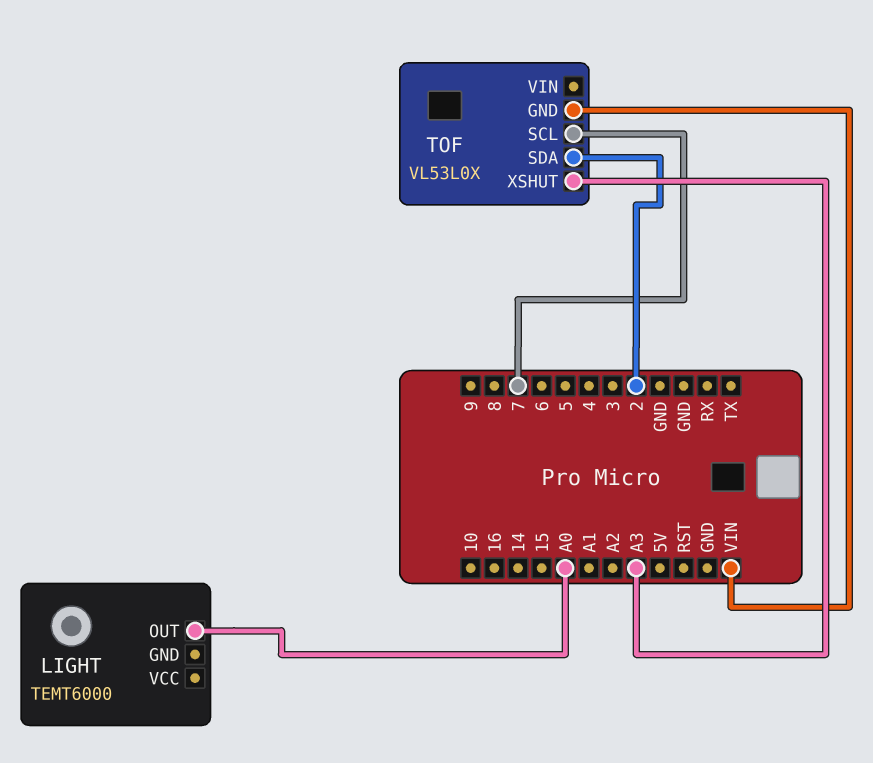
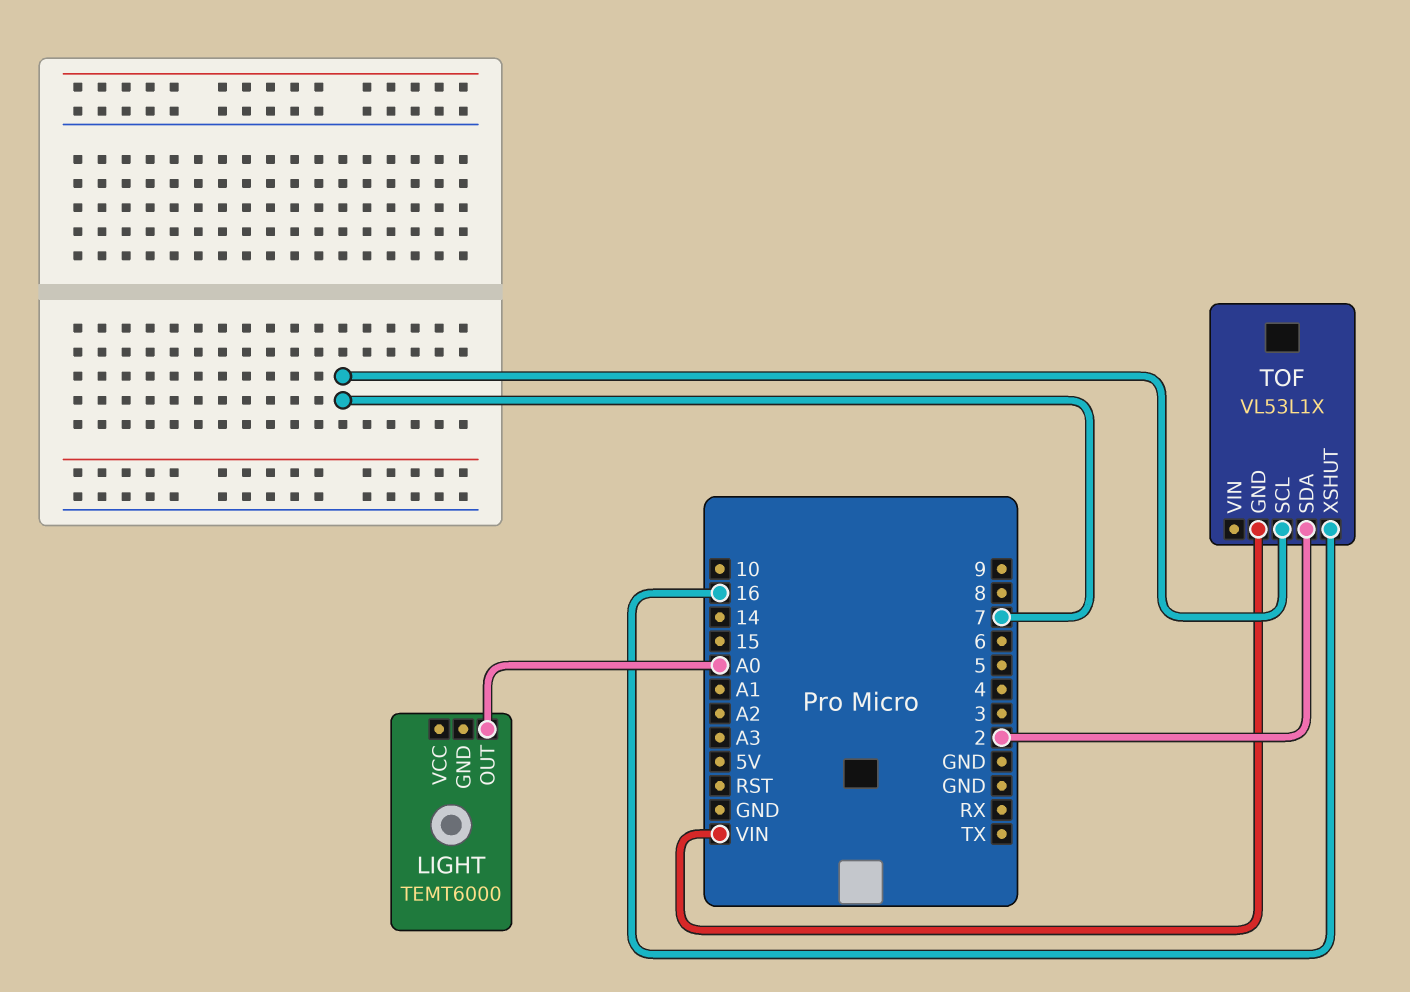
TOF: VL53L0X -> VL53L1X
TOF pin XSHUT: A3 -> 16

